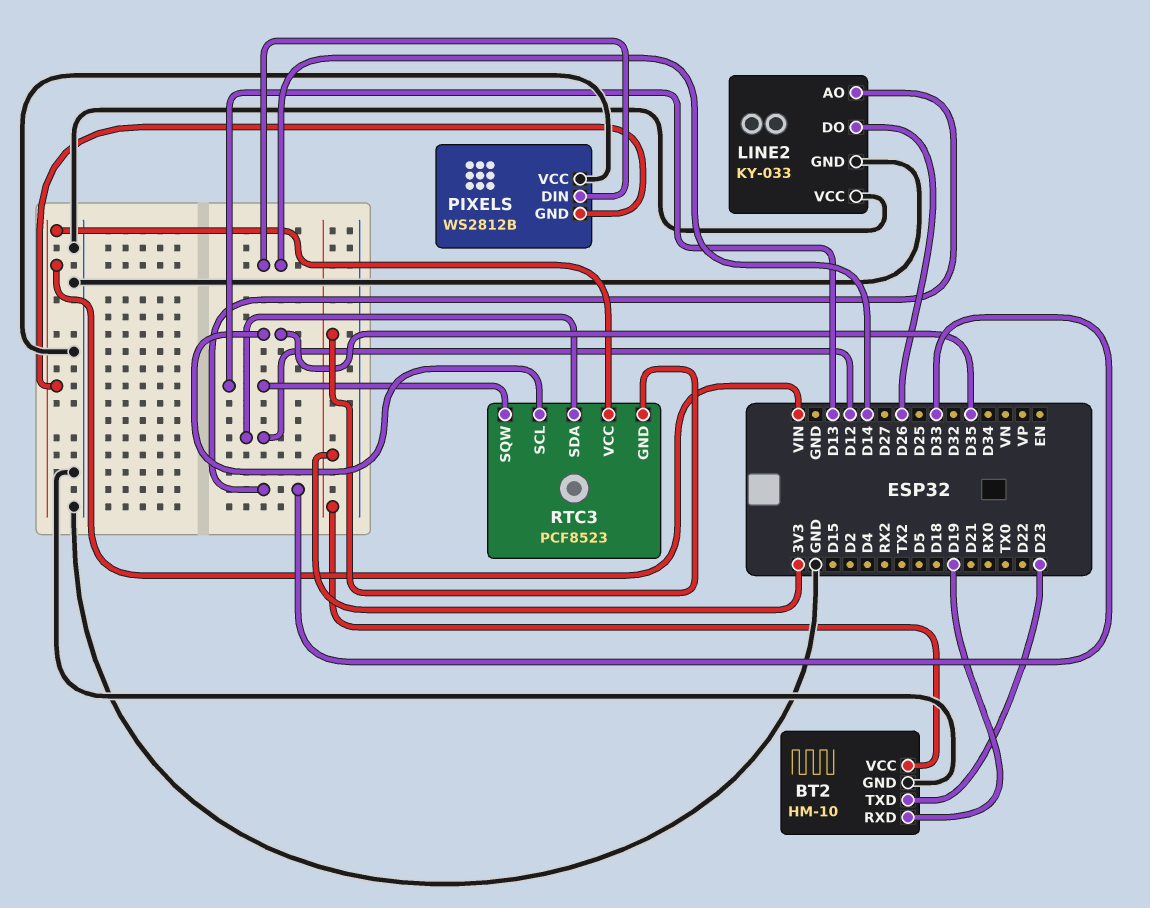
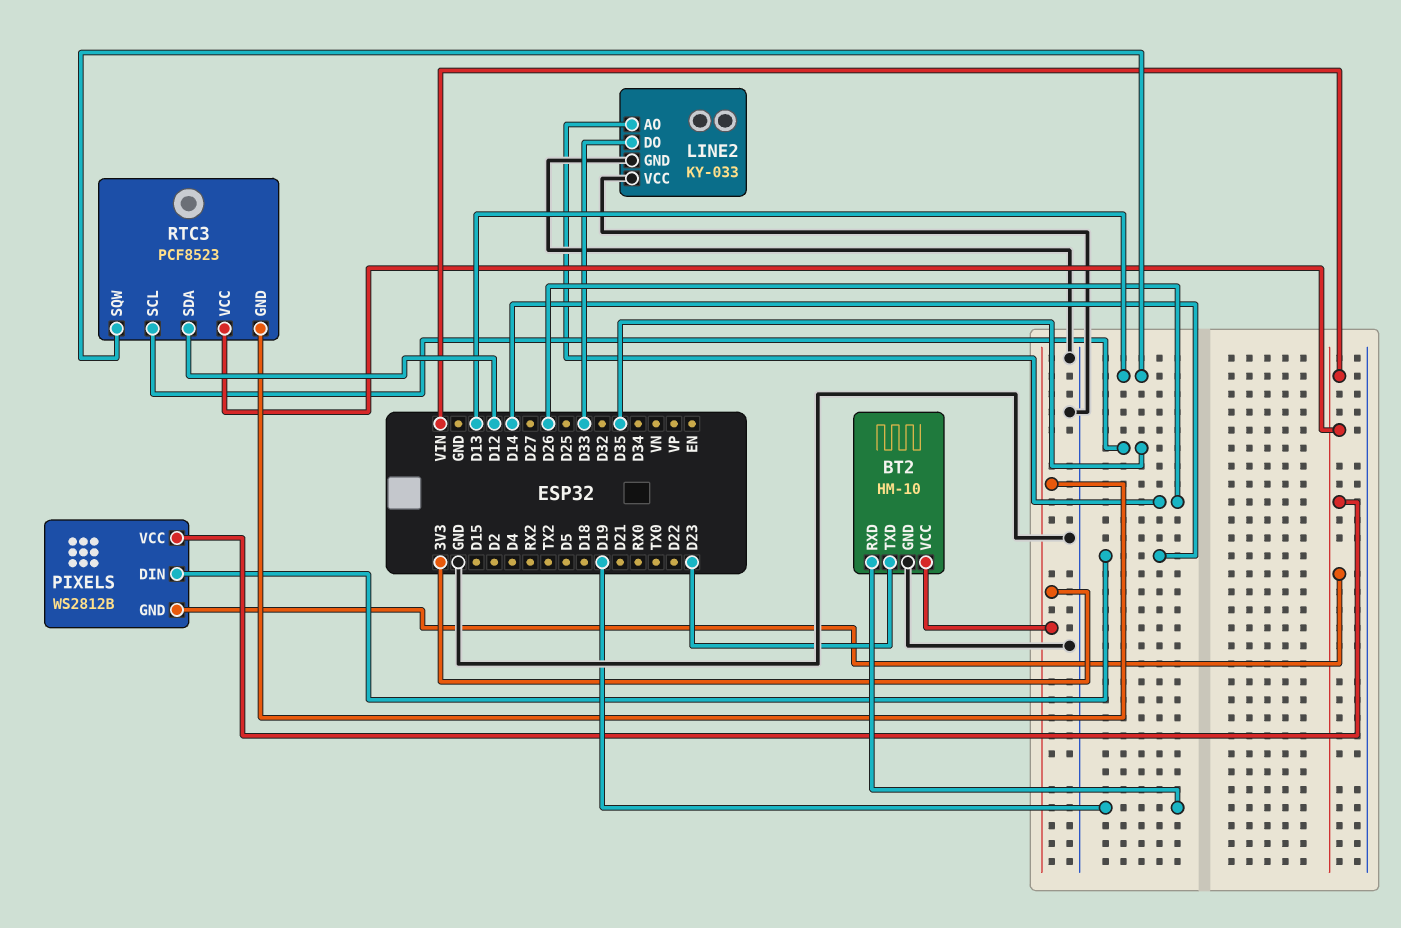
LINE2 pin AO: D33 -> D26
LINE2 pin DO: D26 -> D33
PIXELS pin VCC: GND -> VIN

